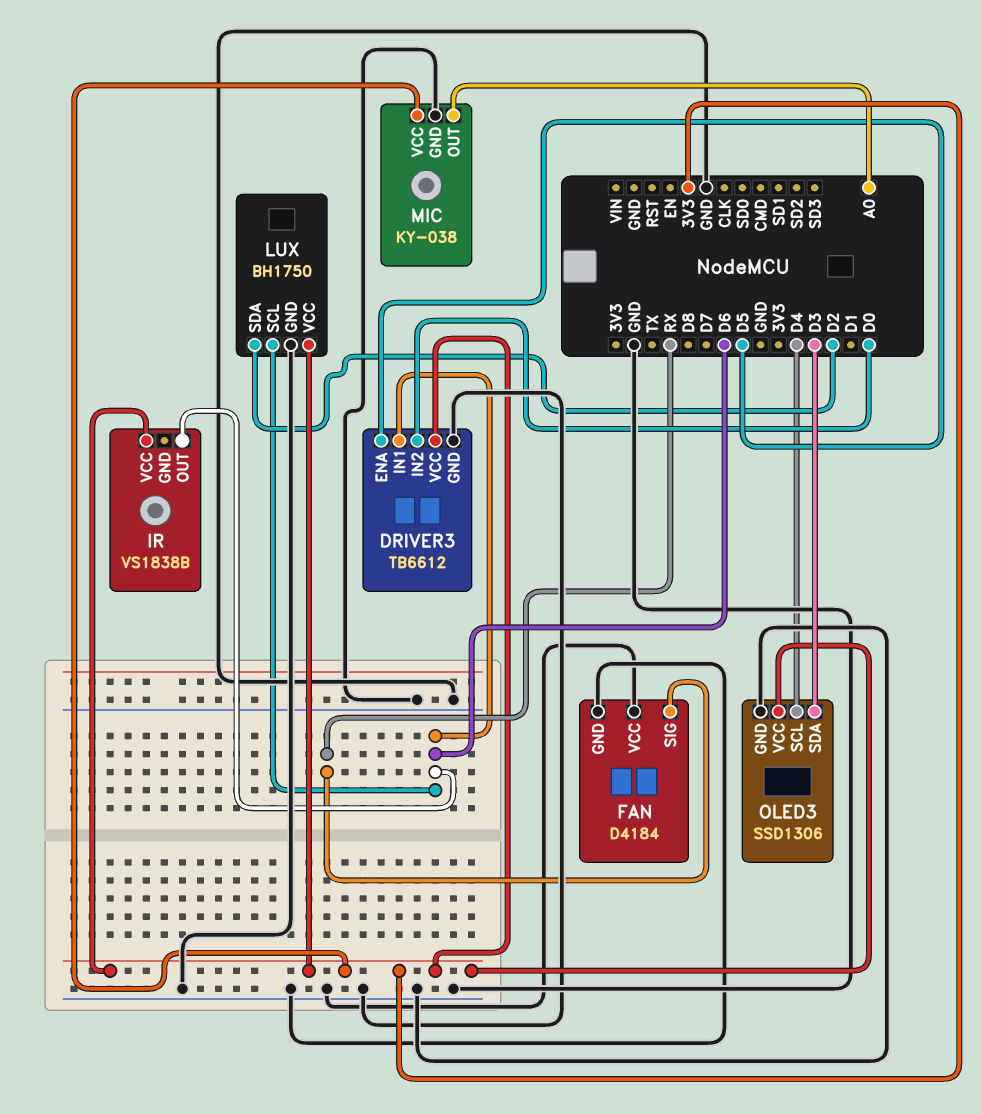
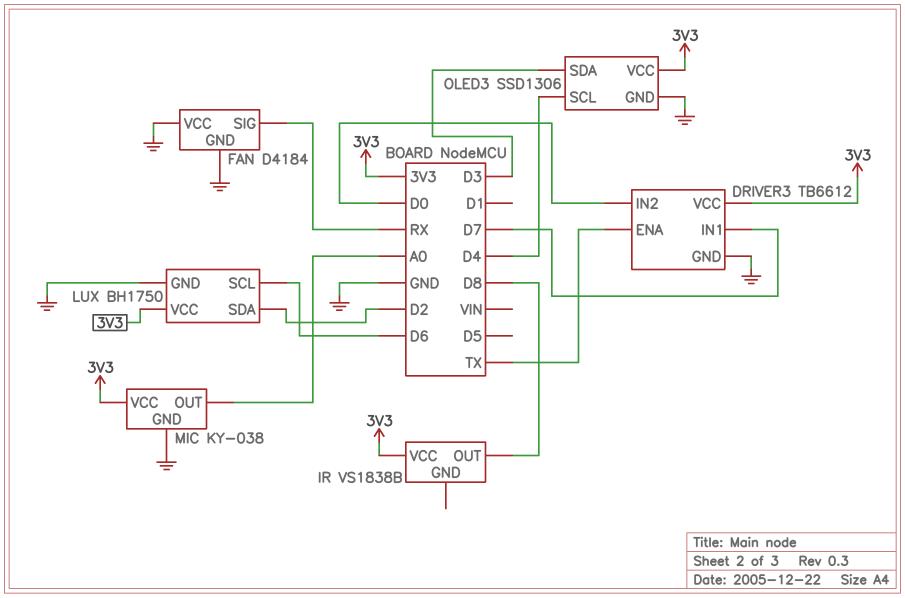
DRIVER3 pin ENA: D5 -> TX
DRIVER3 pin IN1: D6 -> D7
IR pin OUT: D6 -> D8

